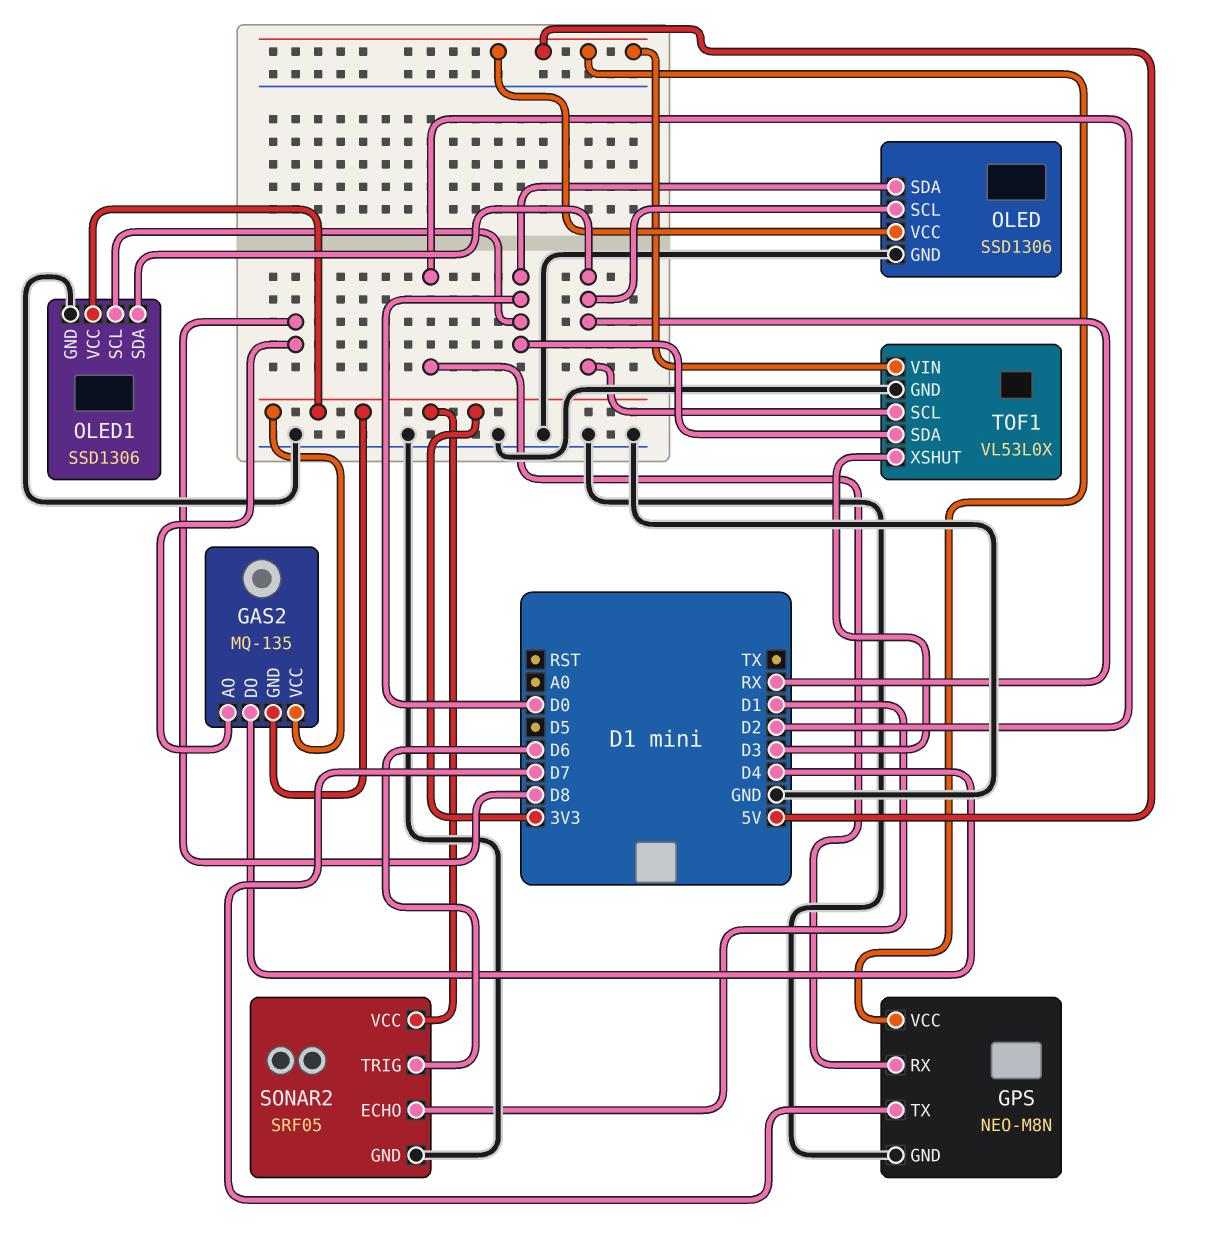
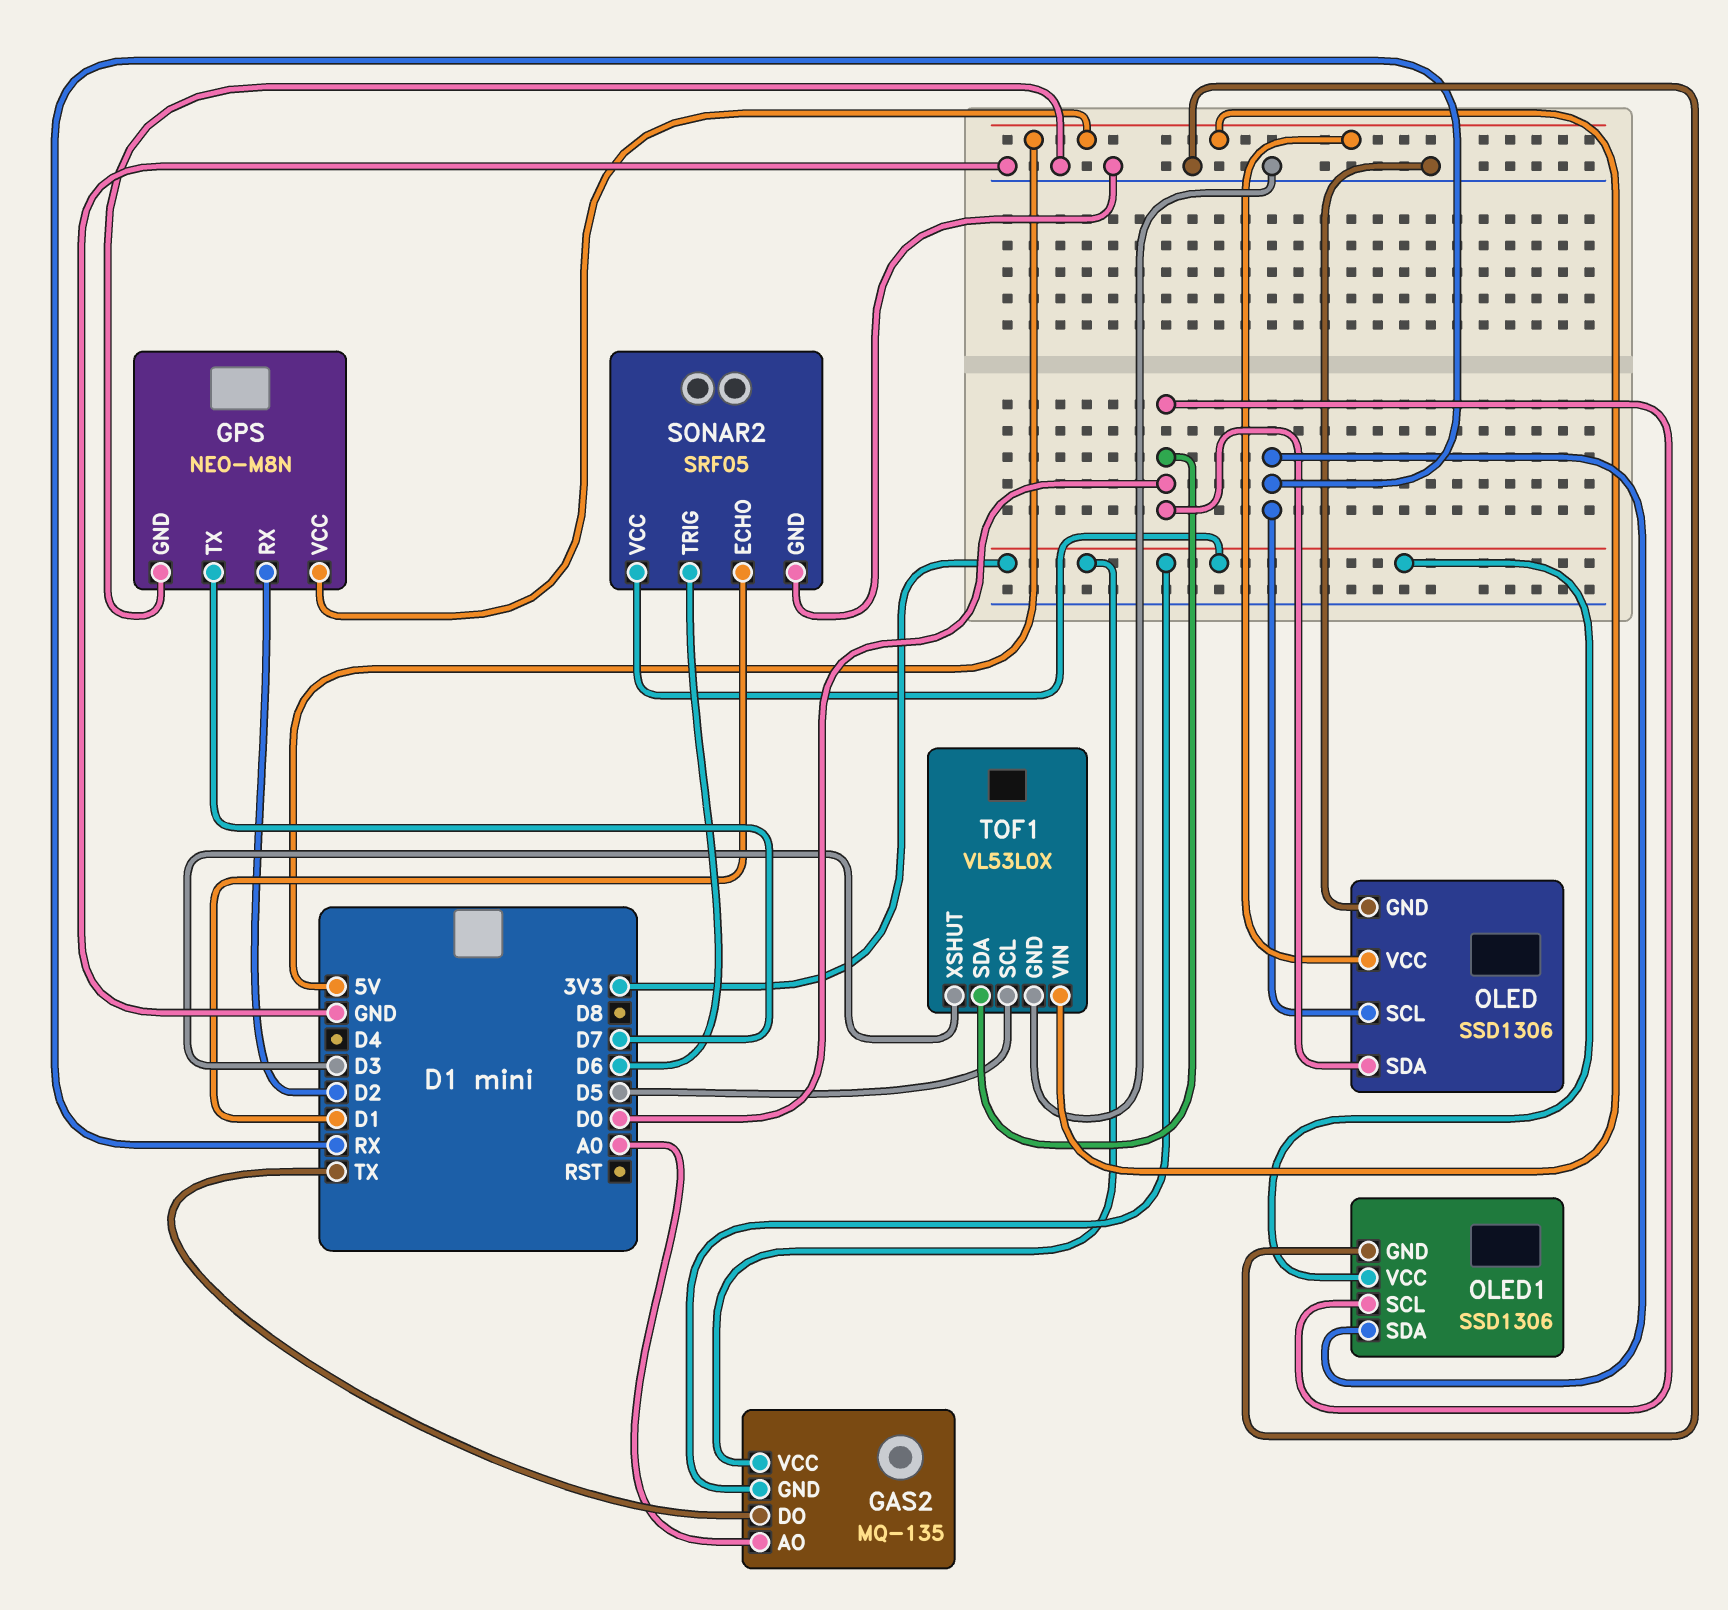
GAS2 pin AO: D8 -> A0
GAS2 pin DO: D4 -> TX
TOF1 pin SCL: RX -> D5

